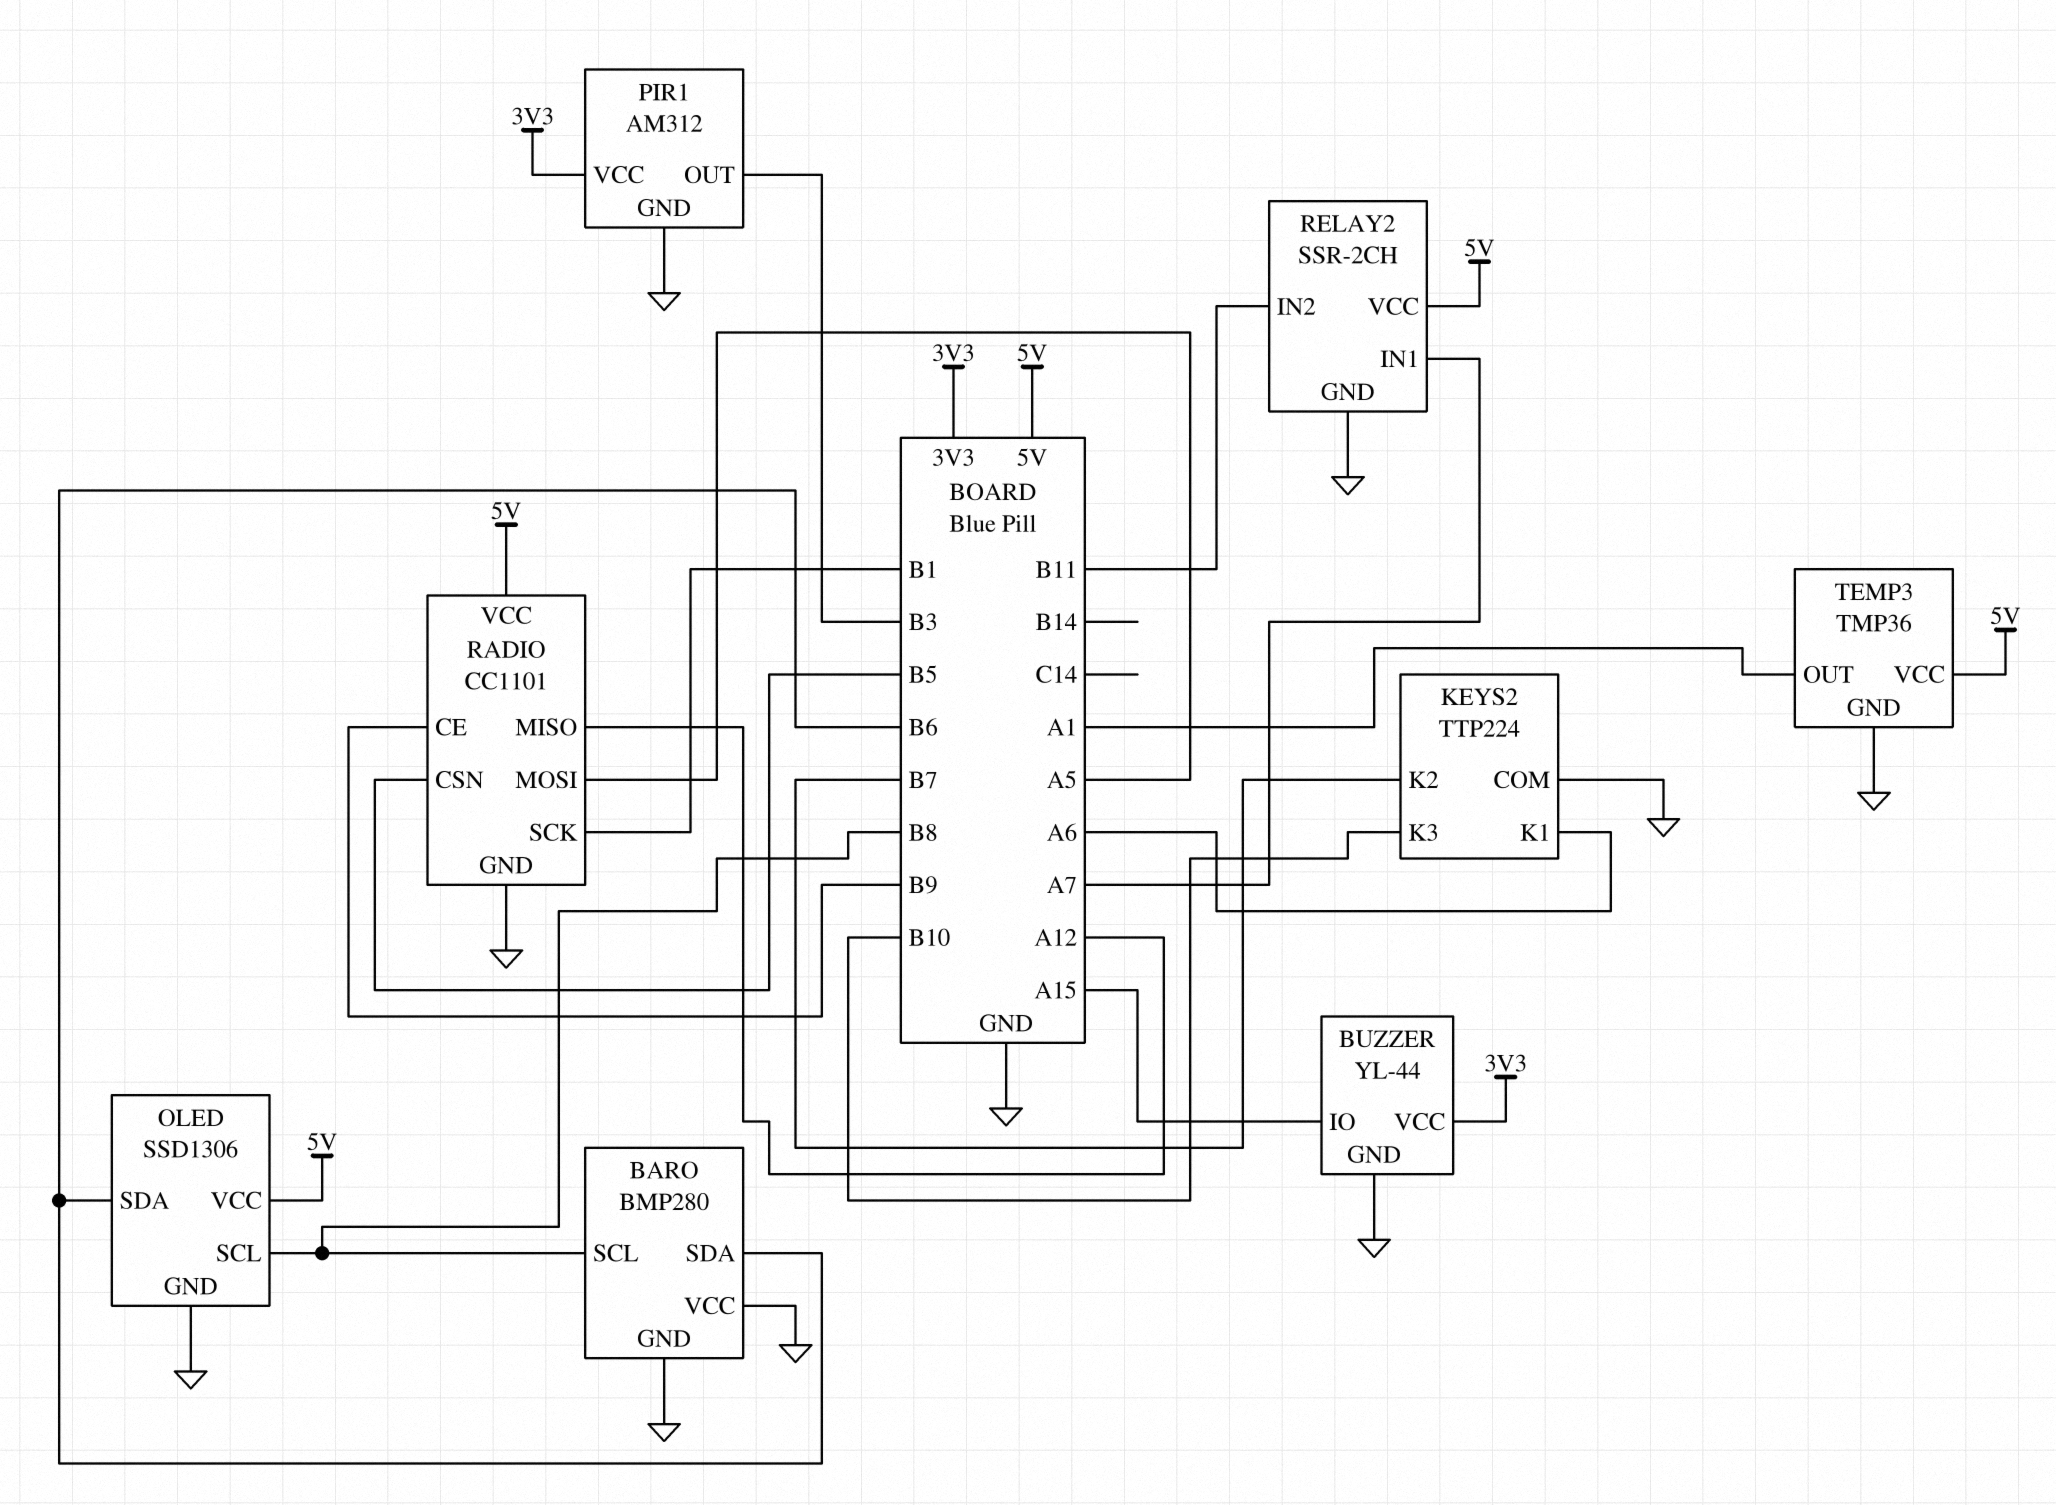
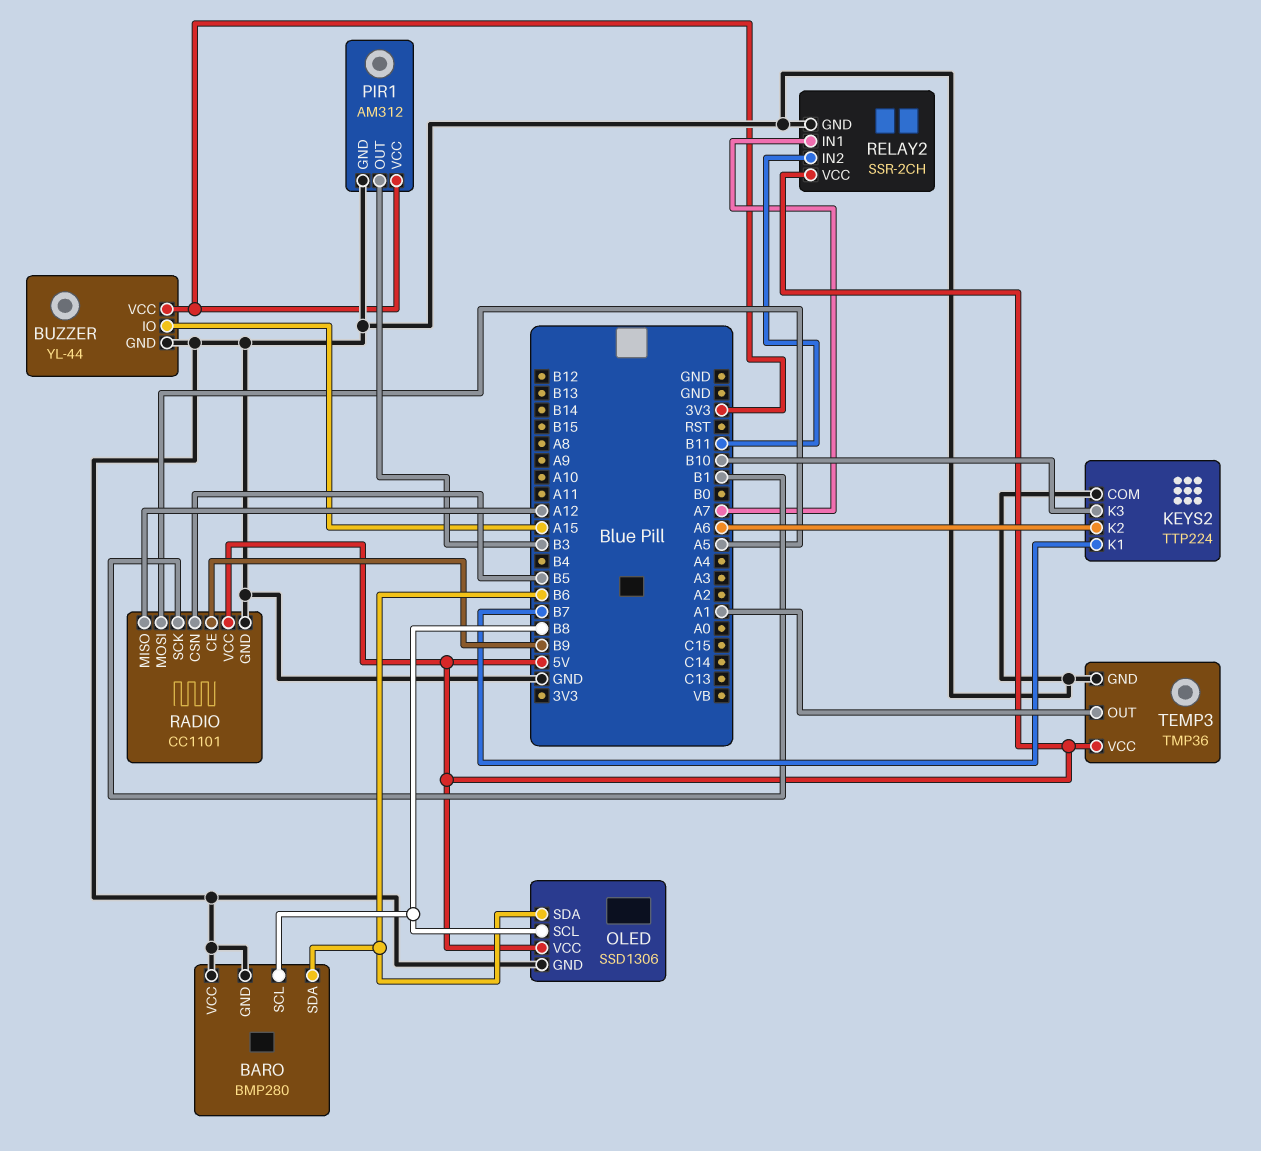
KEYS2 pin K1: A6 -> B7
KEYS2 pin K2: B7 -> A6

